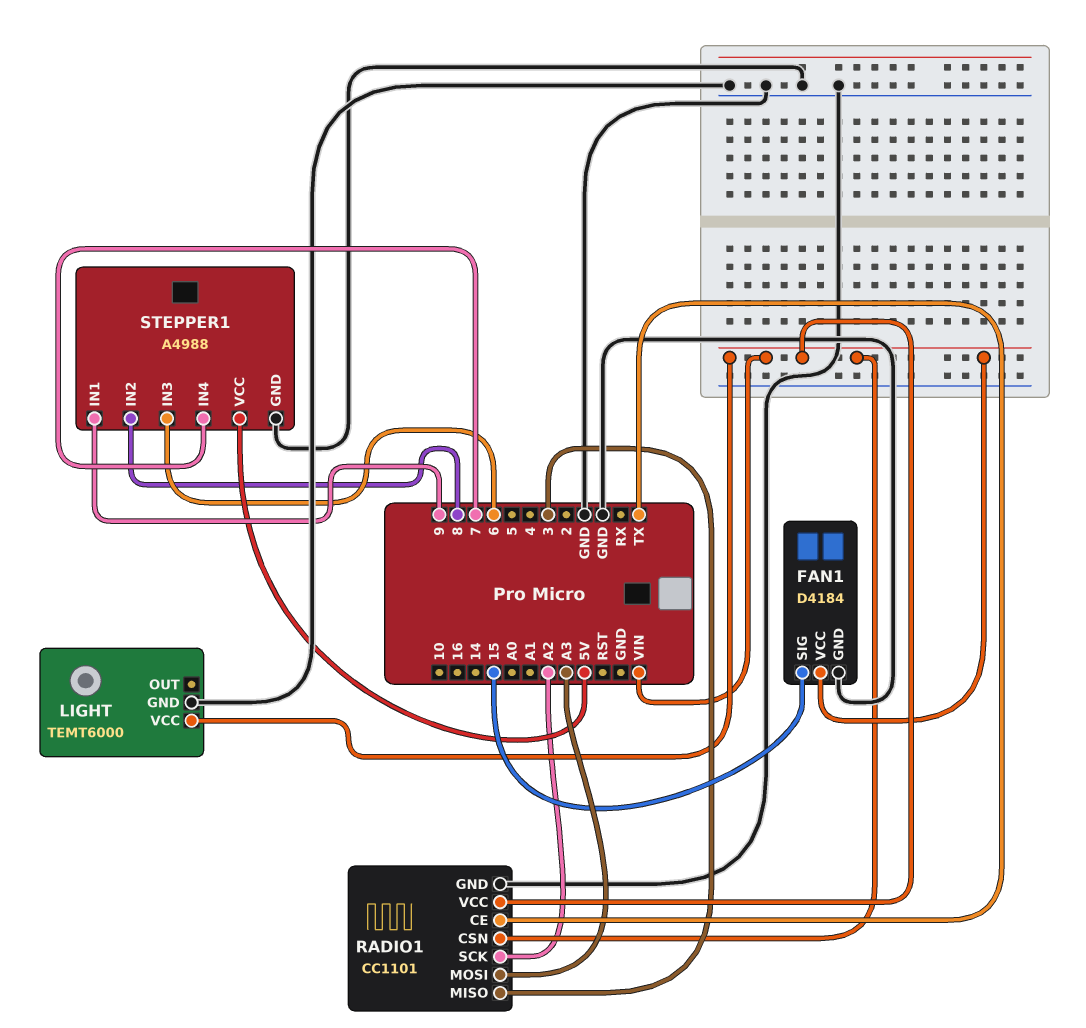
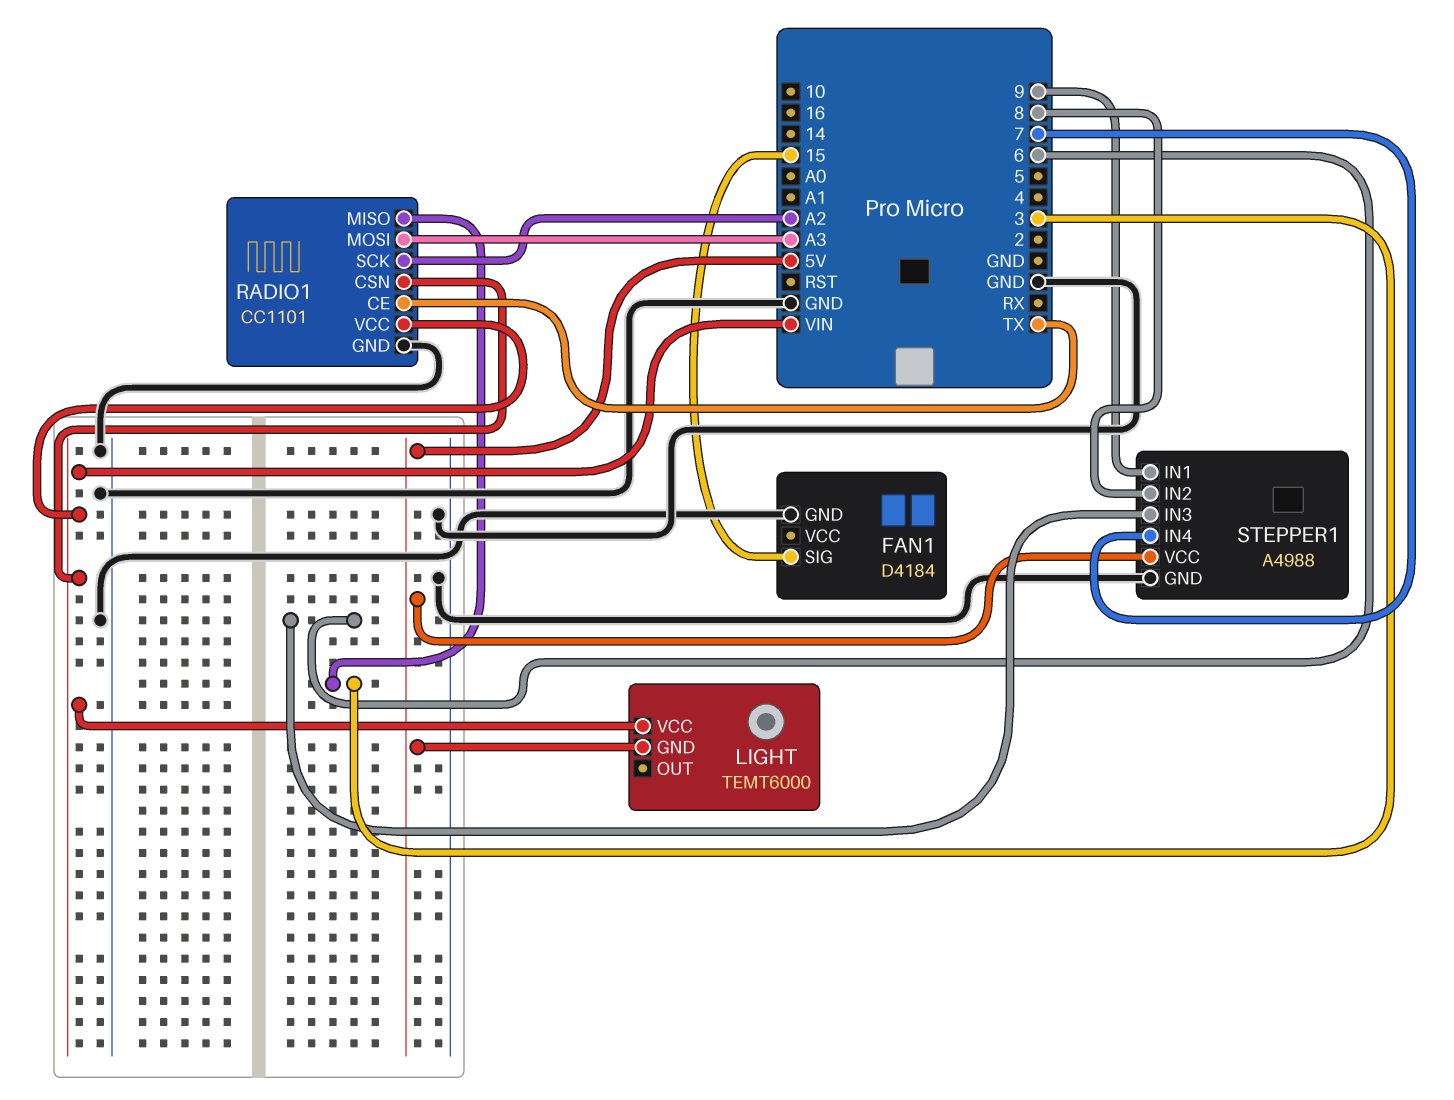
FAN1 pin VCC: VIN -> none
LIGHT pin GND: GND -> 5V

